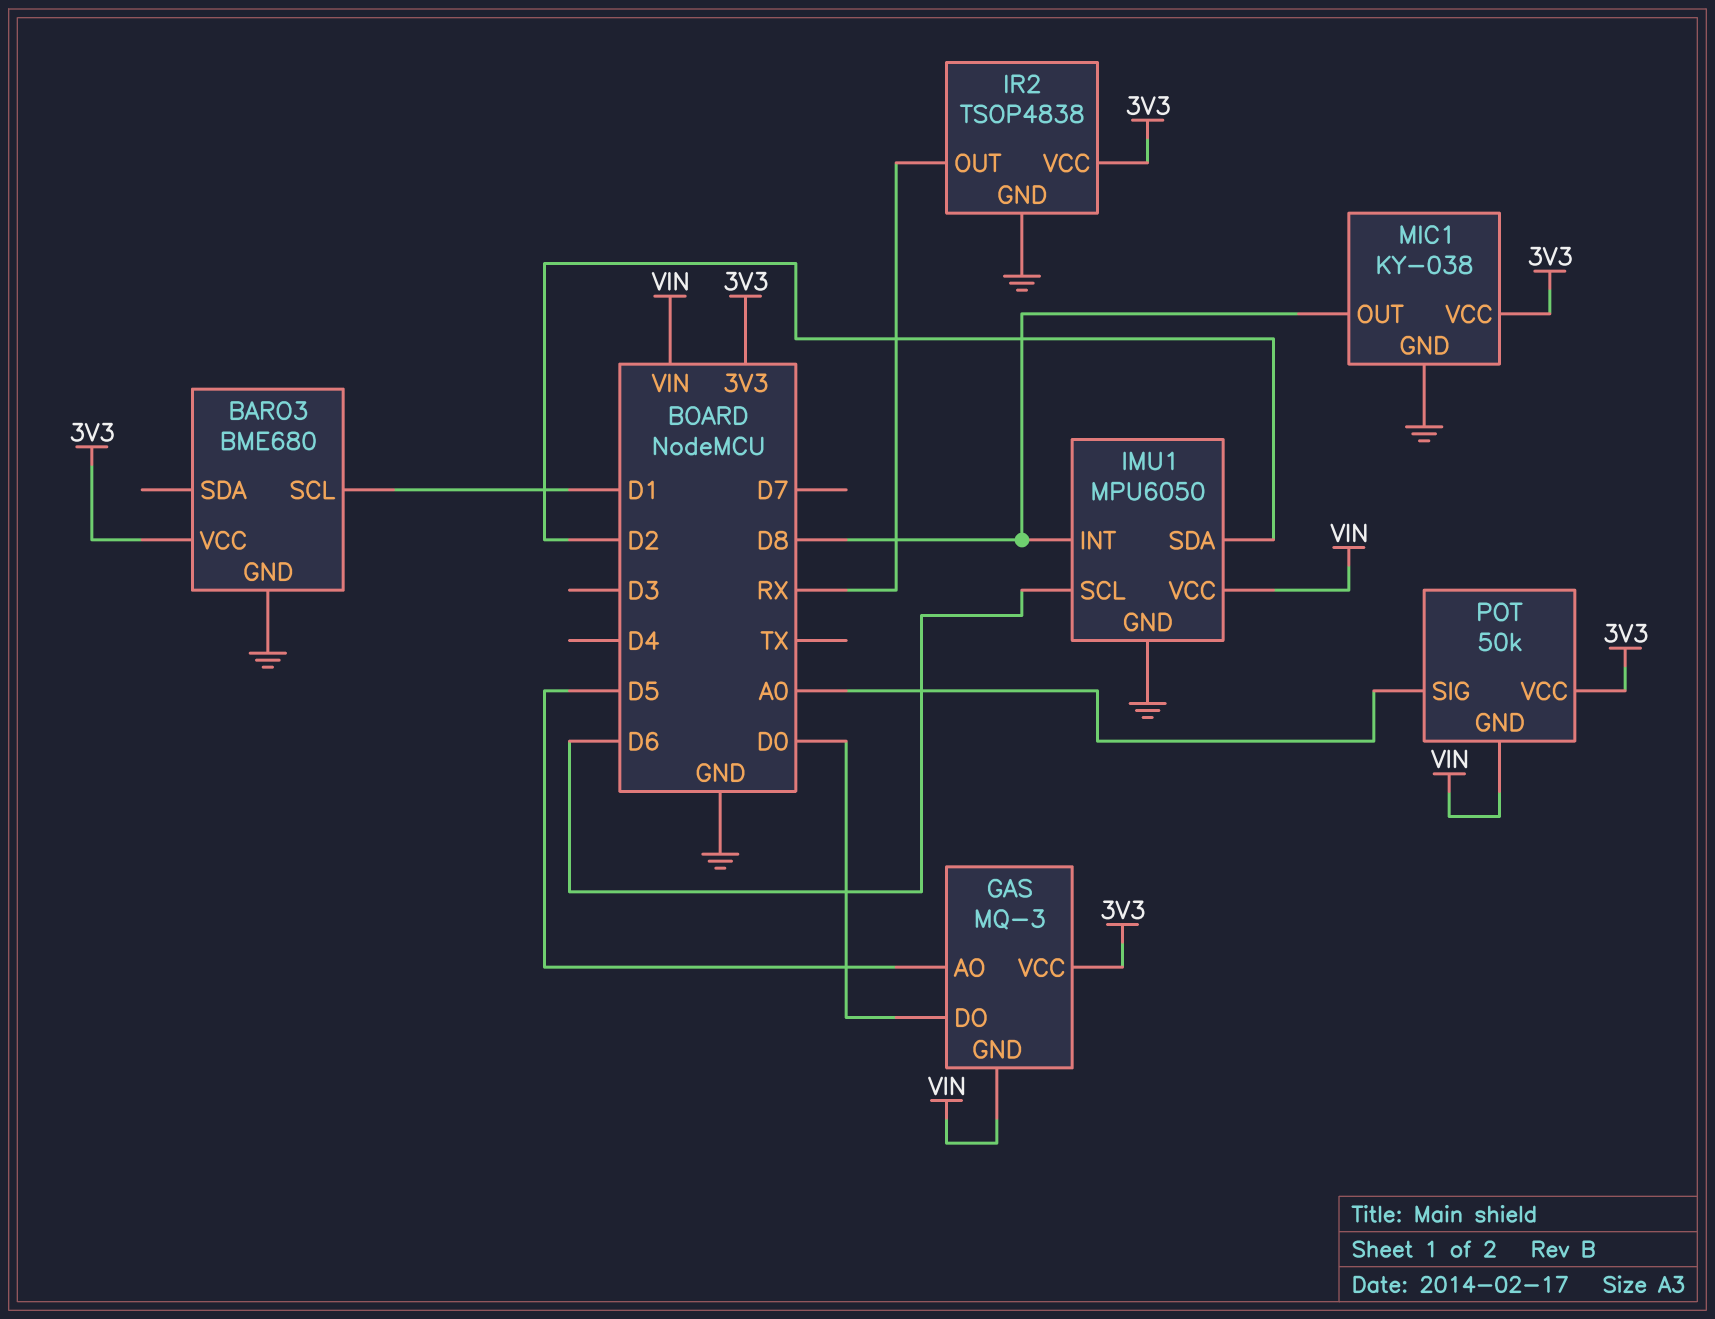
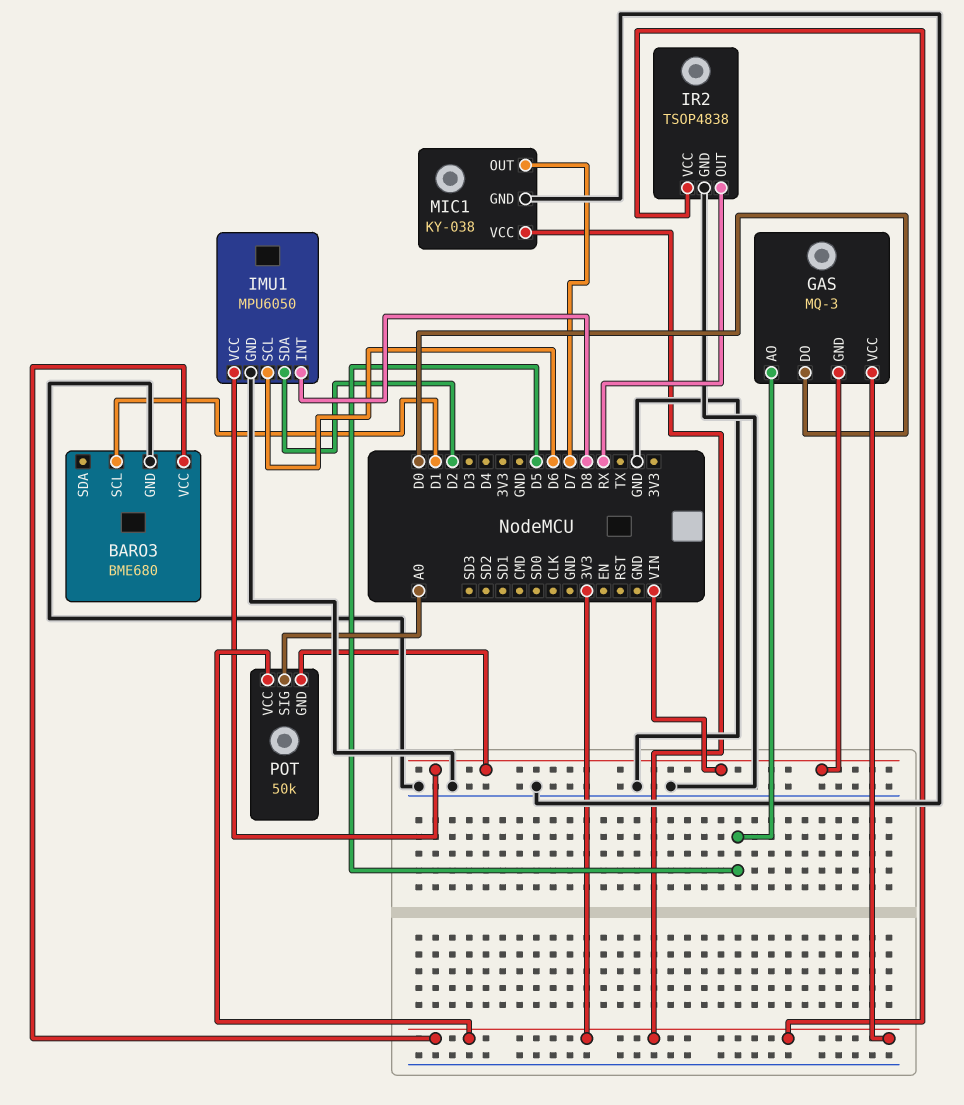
MIC1 pin OUT: D8 -> D7

